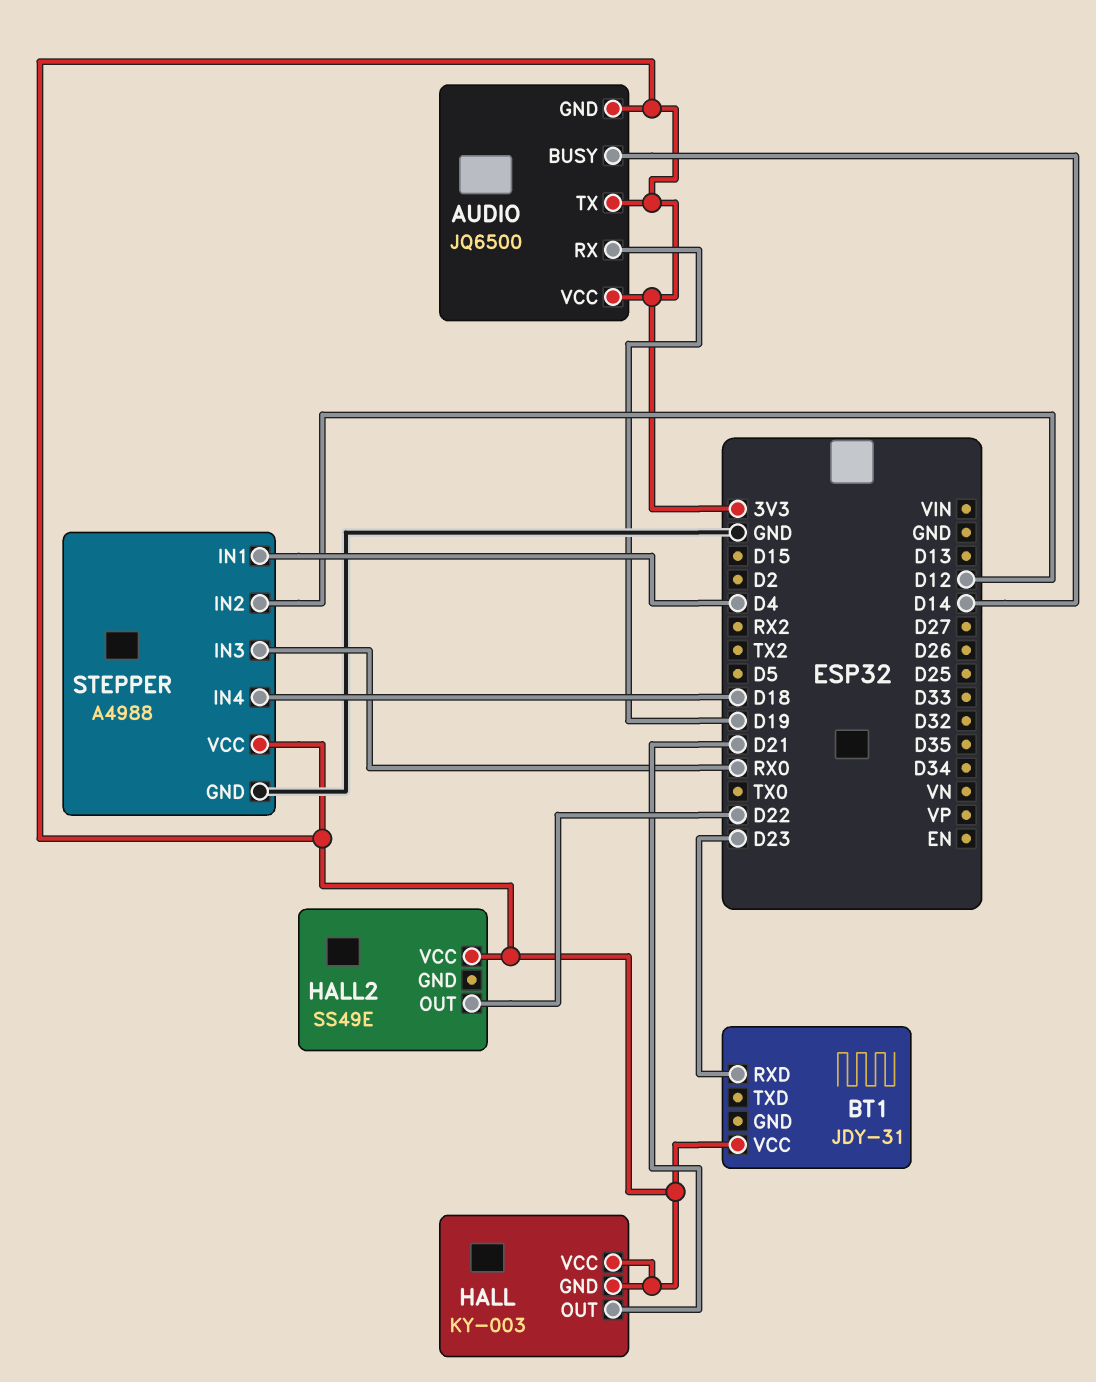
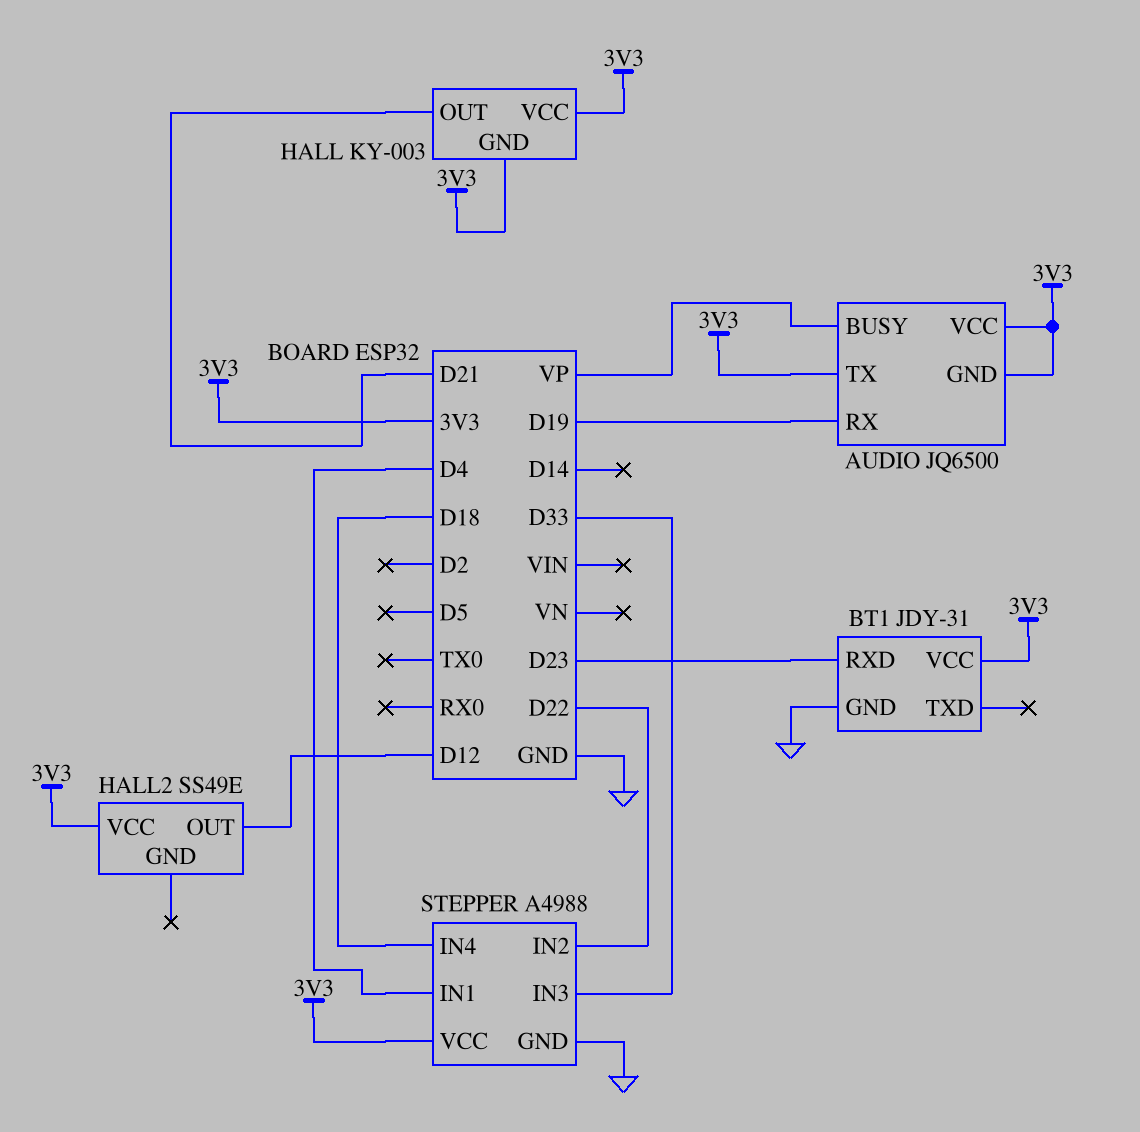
AUDIO pin BUSY: D14 -> VP
BT1 pin GND: none -> GND
HALL2 pin OUT: D22 -> D12
STEPPER pin IN2: D12 -> D22
STEPPER pin IN3: RX0 -> D33

